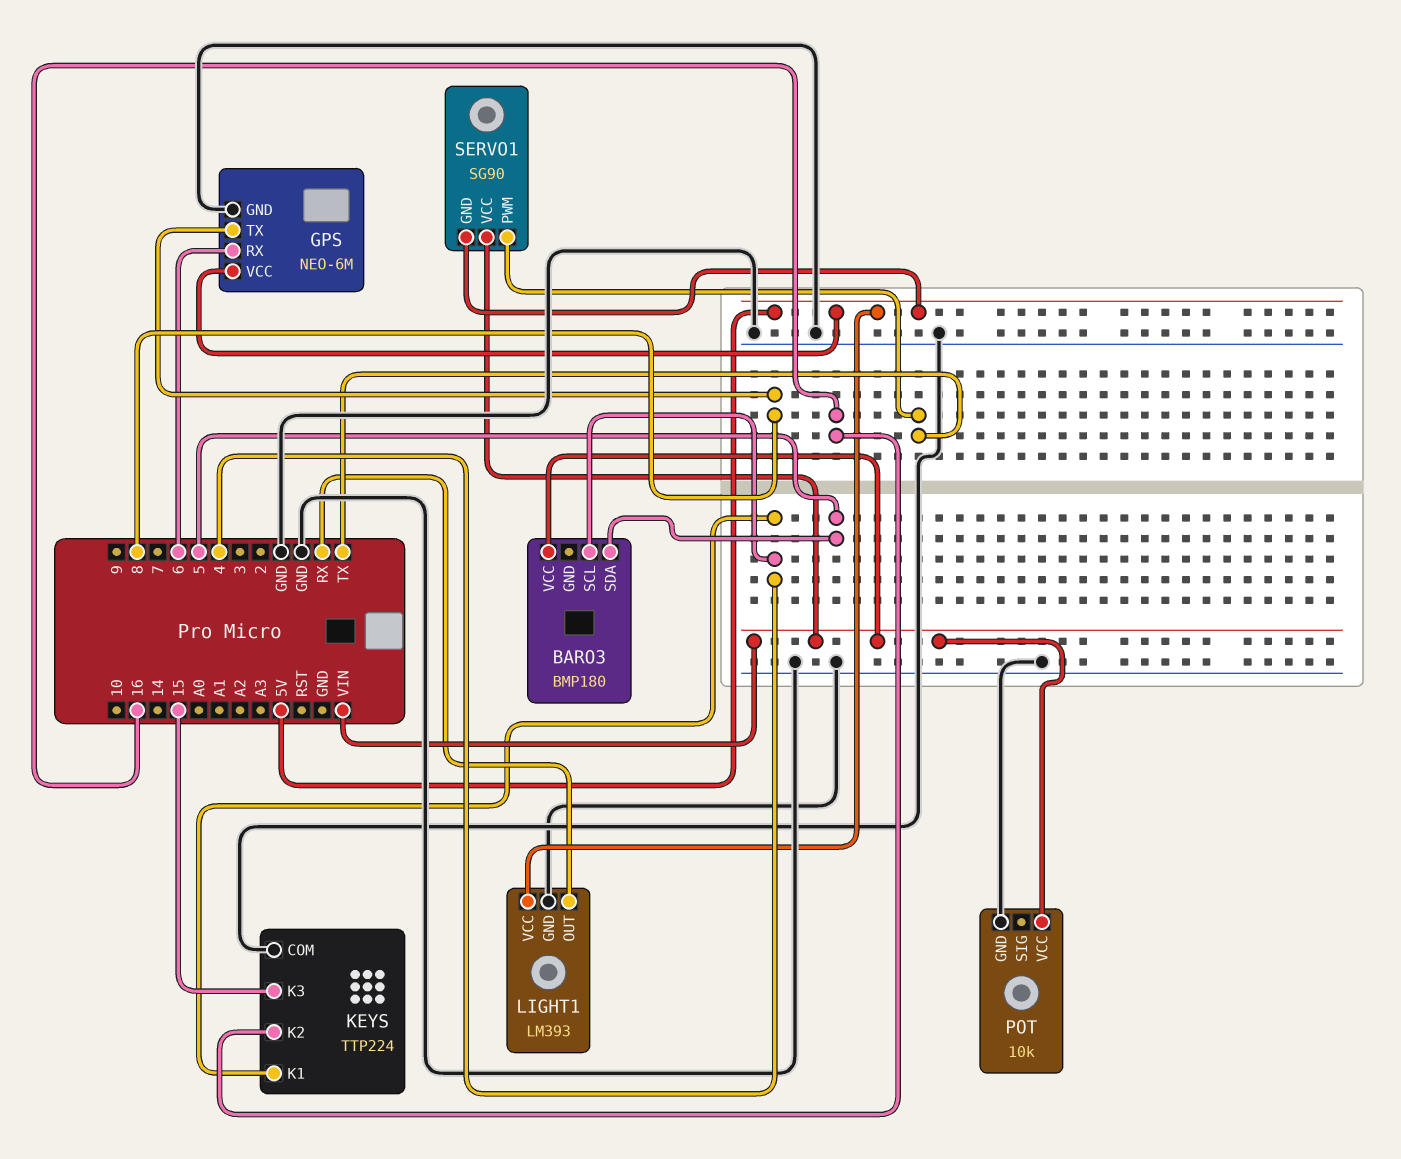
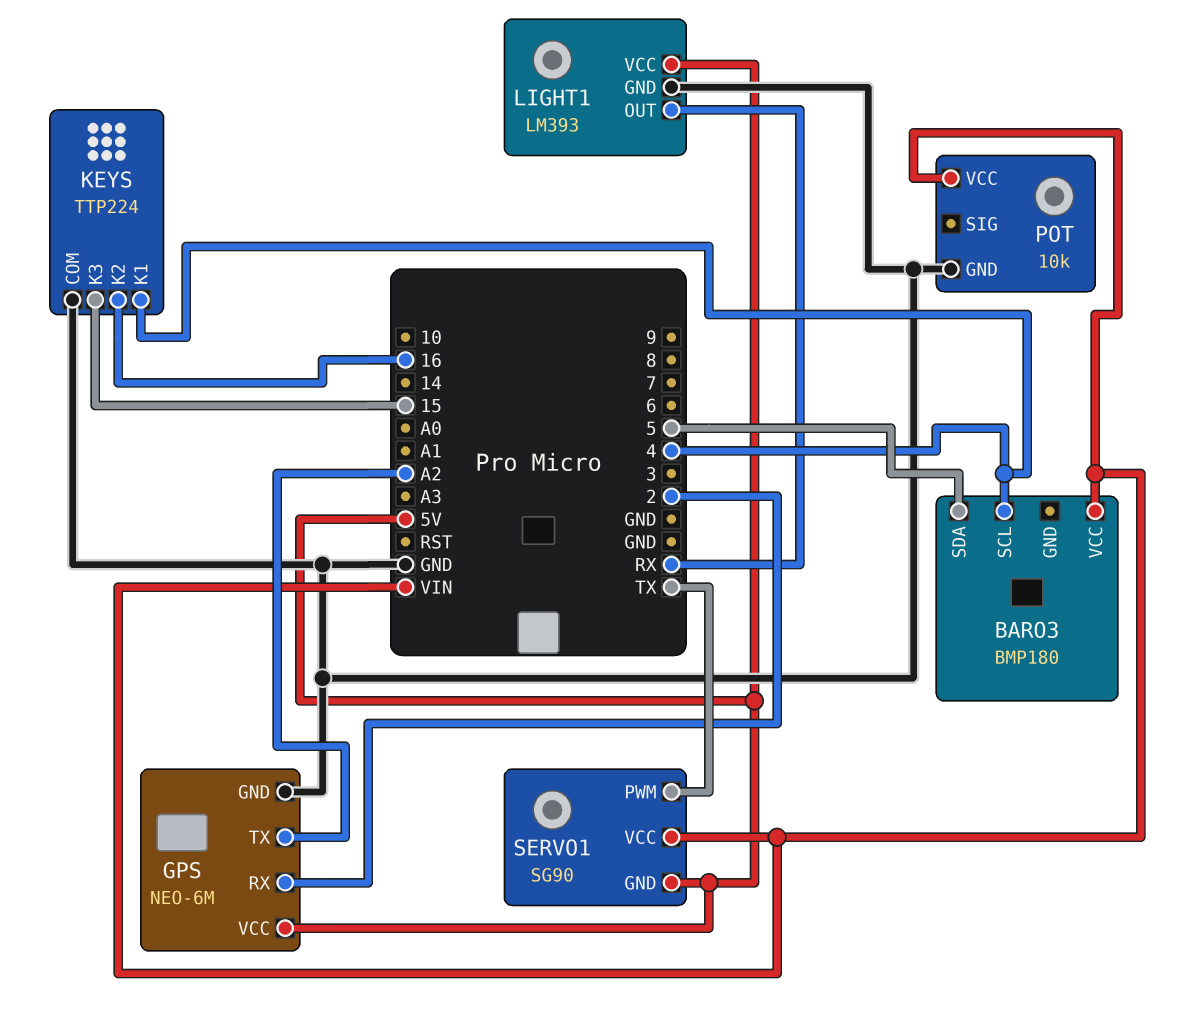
GPS pin RX: 6 -> 2
GPS pin TX: 8 -> A2

